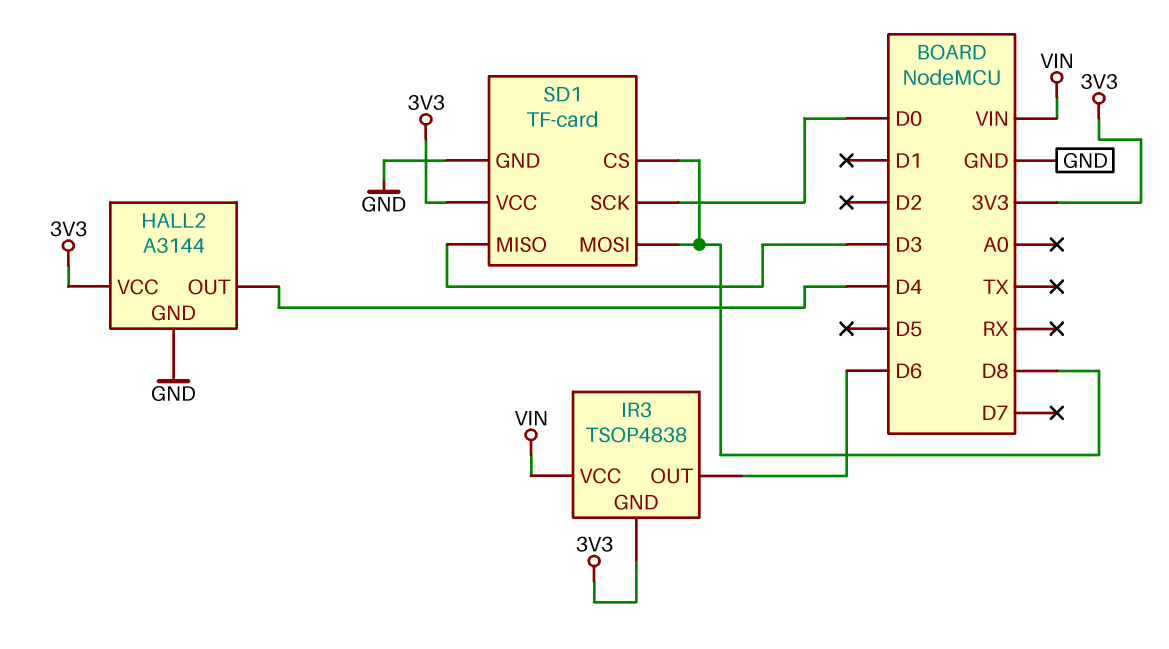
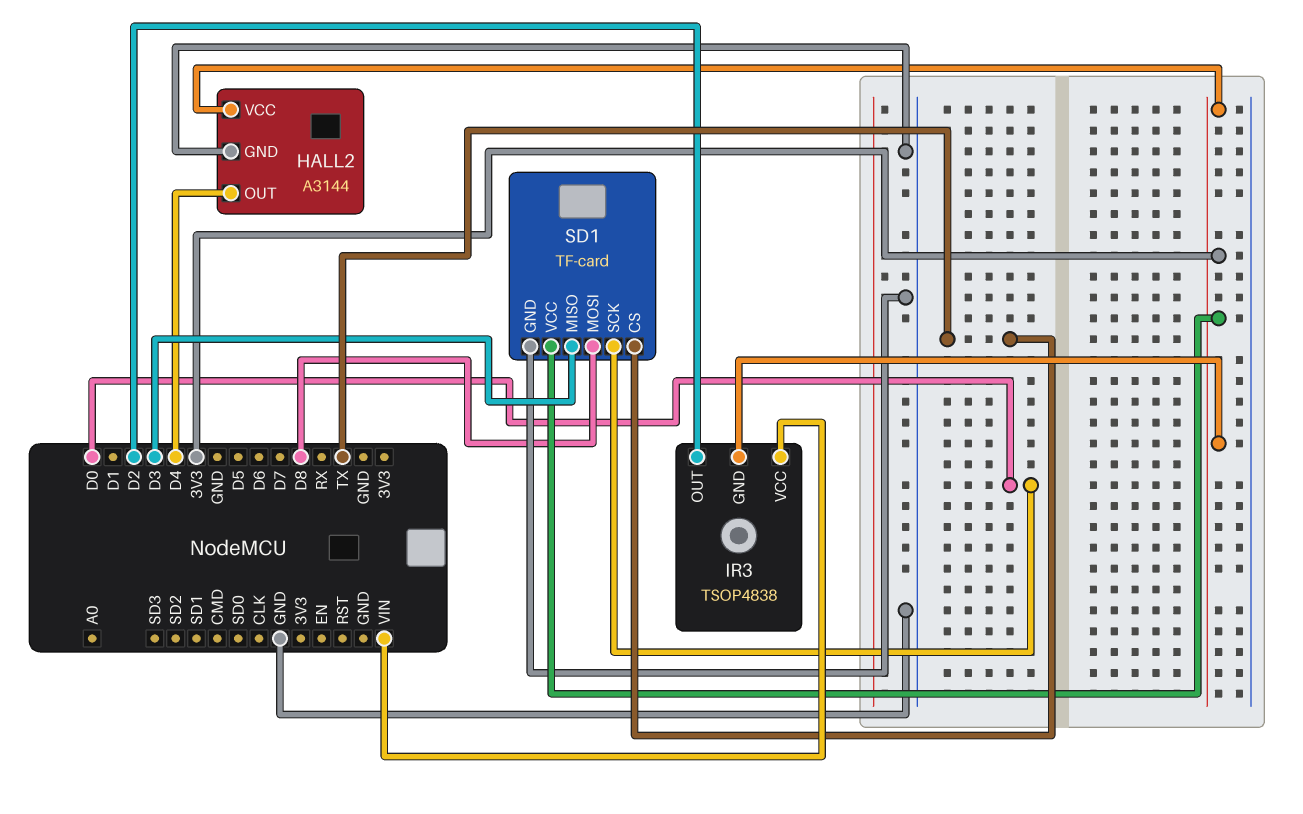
IR3 pin OUT: D6 -> D2
SD1 pin CS: D8 -> TX

